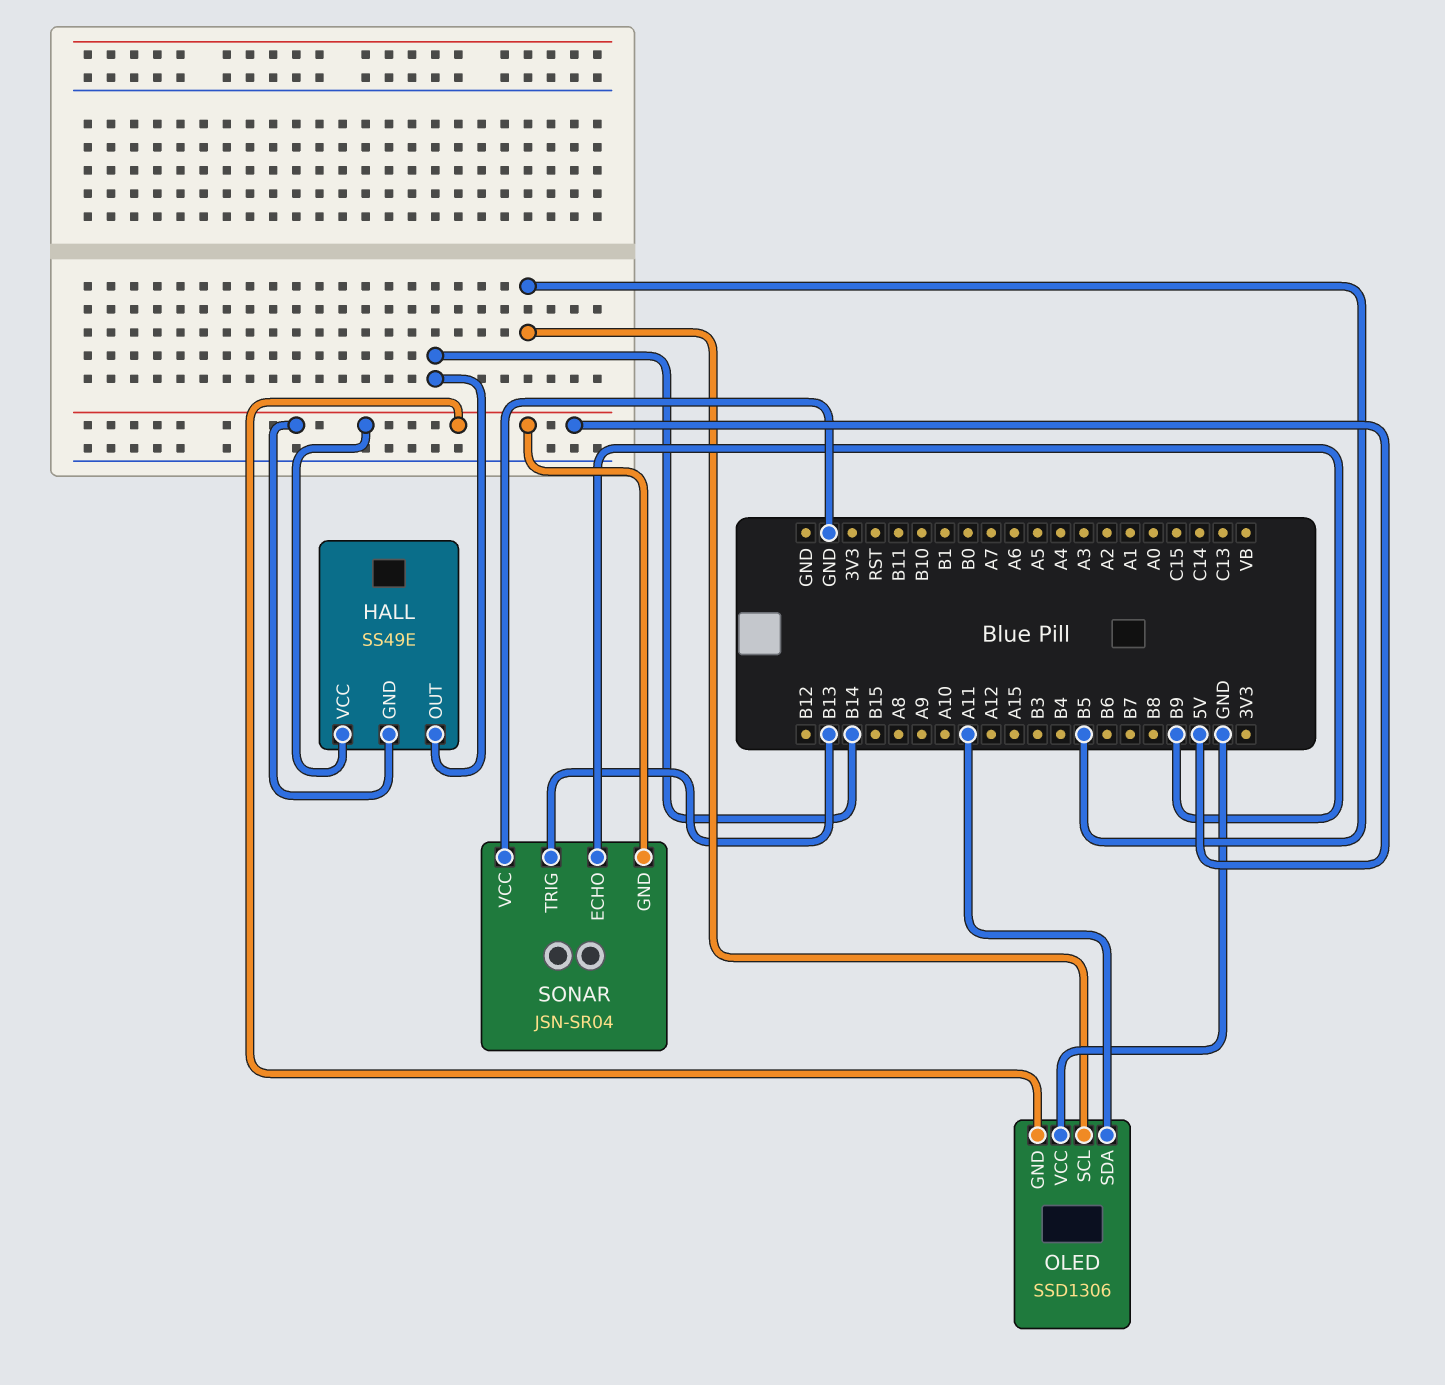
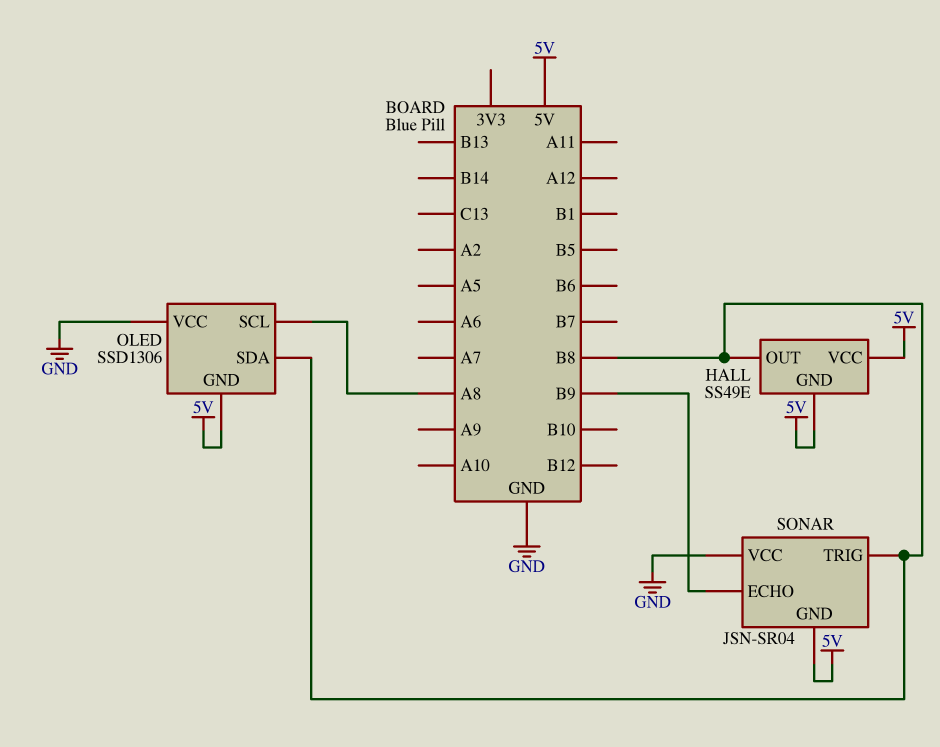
HALL pin OUT: B14 -> B8
OLED pin SCL: B5 -> A8
OLED pin SDA: A11 -> B8
SONAR pin TRIG: B13 -> B8

